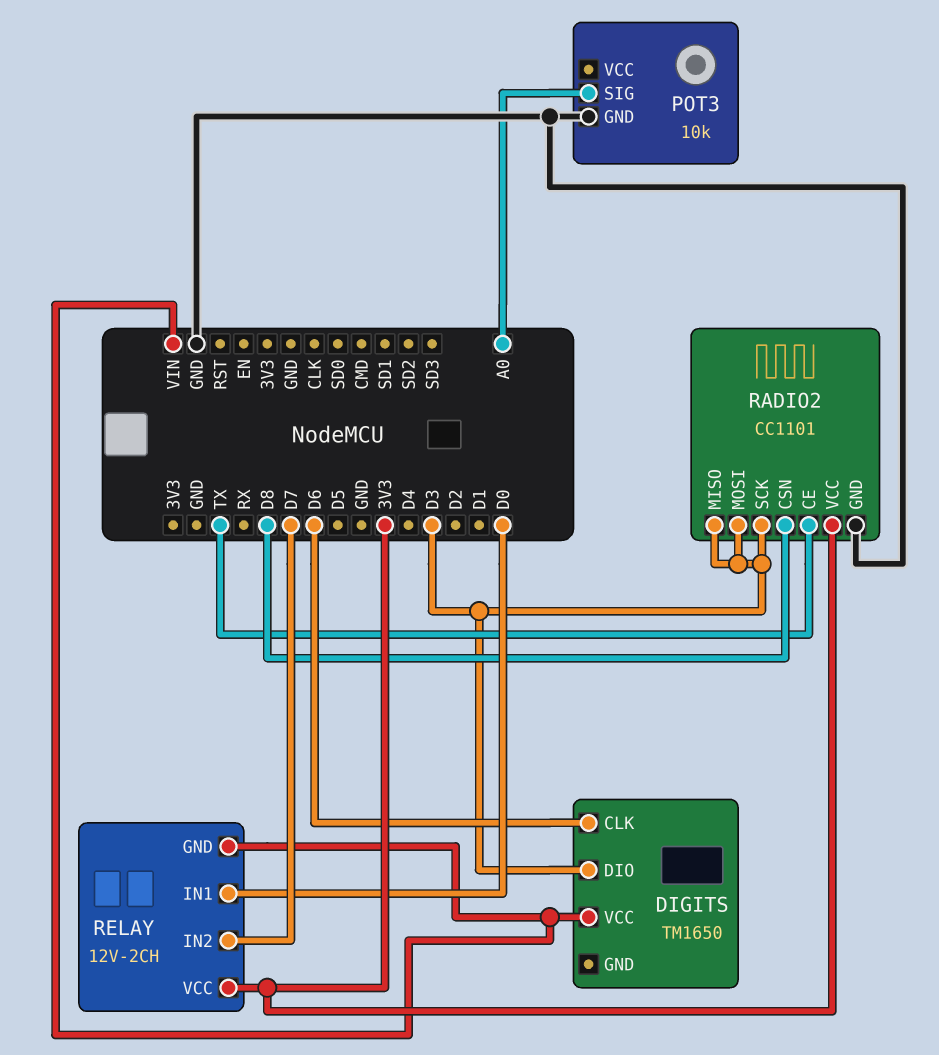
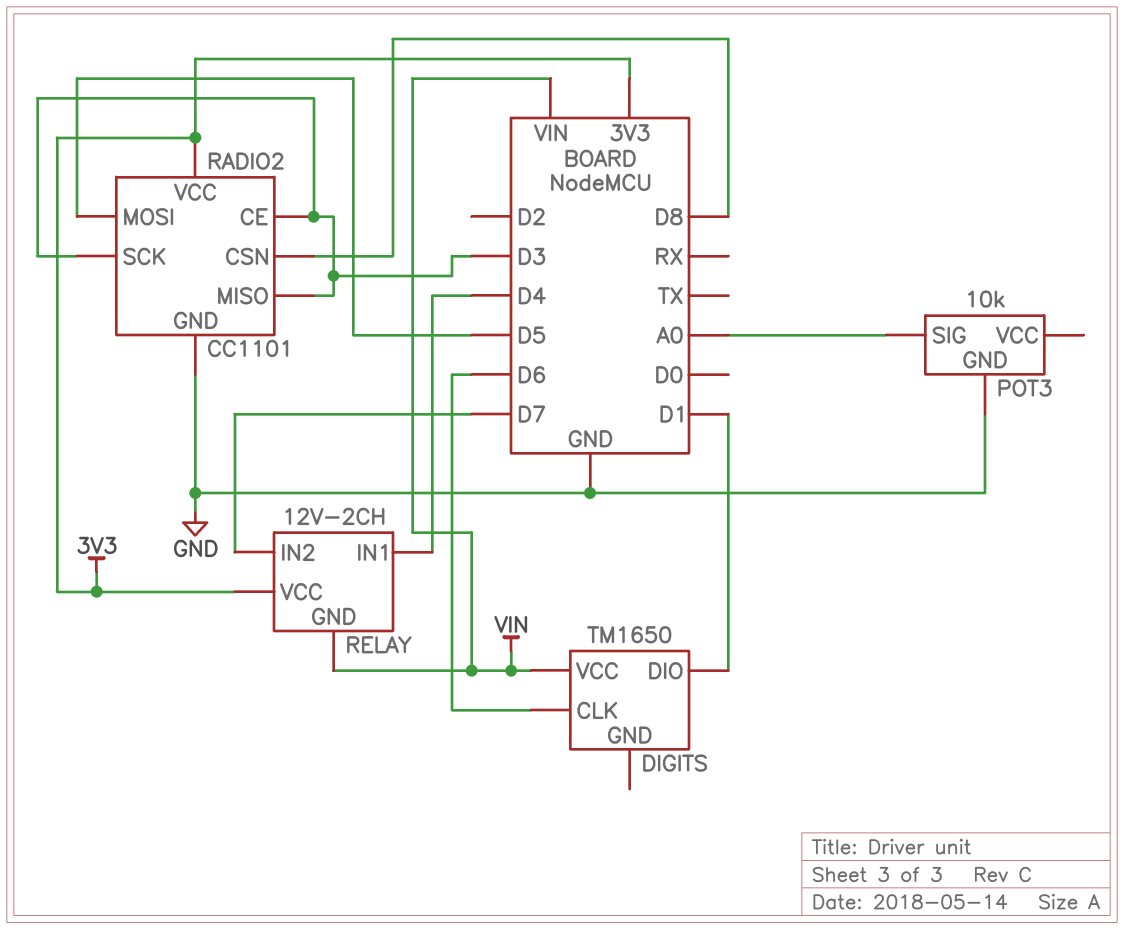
DIGITS pin DIO: D3 -> D1
RADIO2 pin CE: TX -> D3
RADIO2 pin MOSI: D3 -> D5
RELAY pin IN1: D0 -> D4

